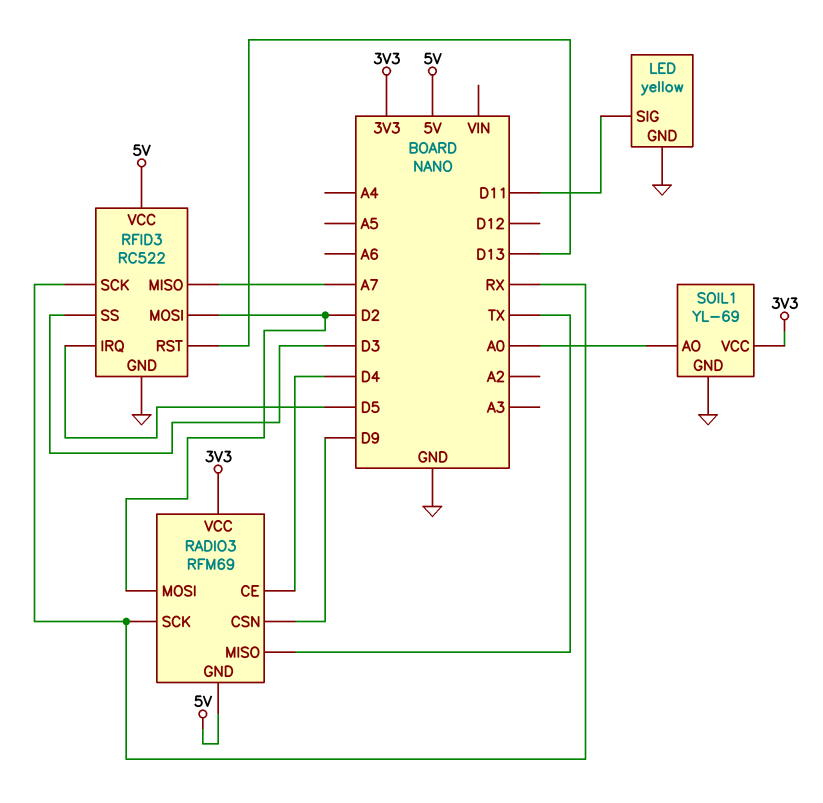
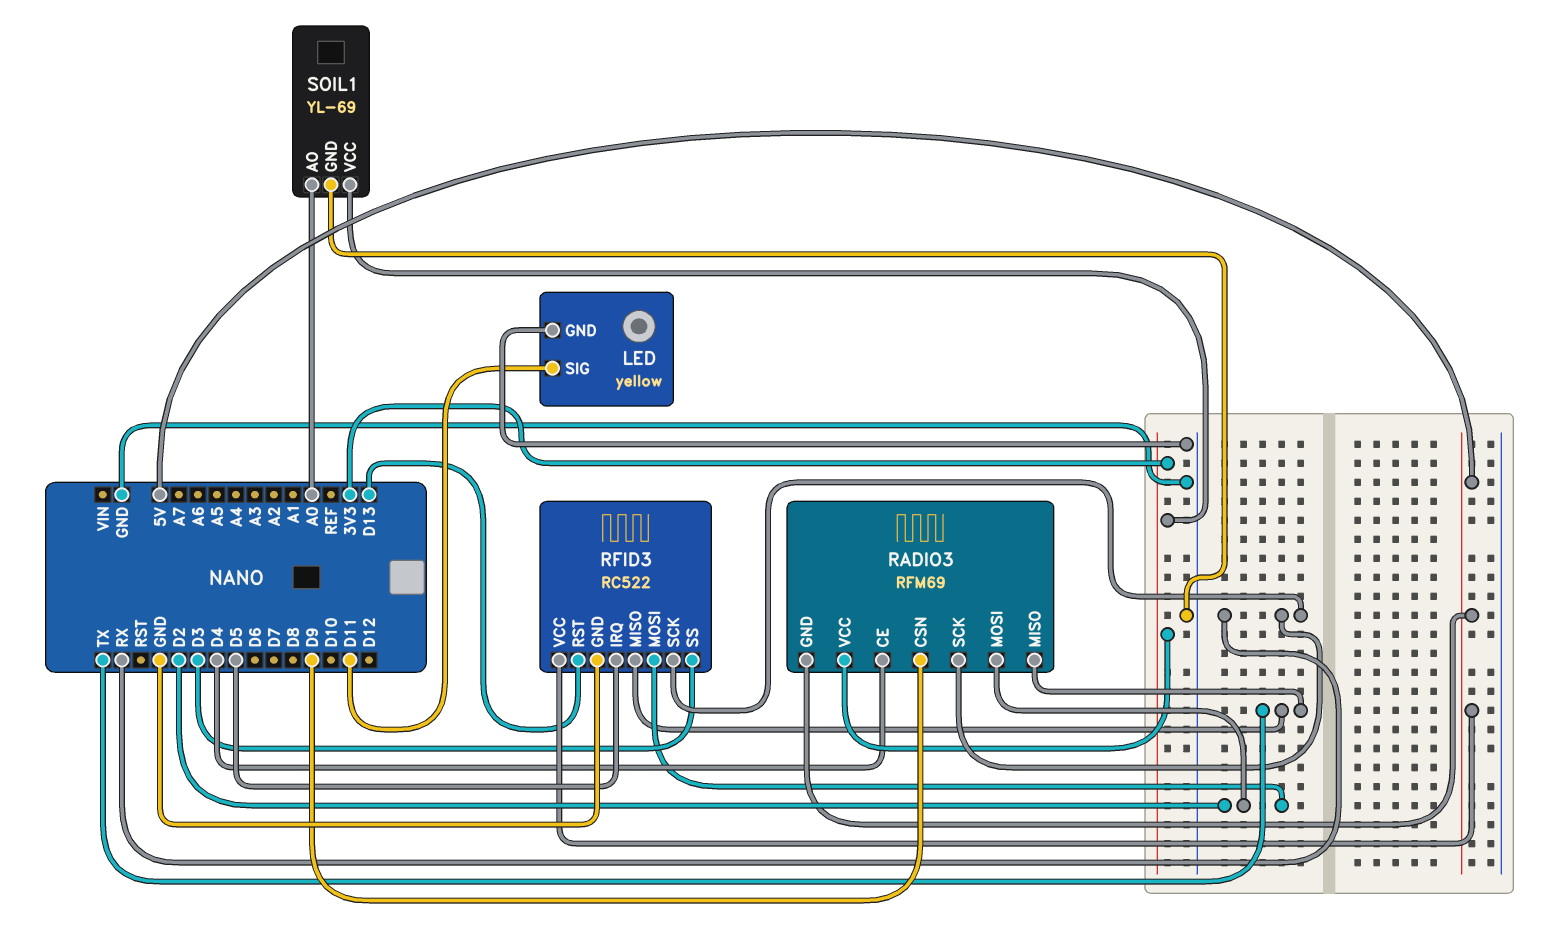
RFID3 pin MISO: A7 -> TX

